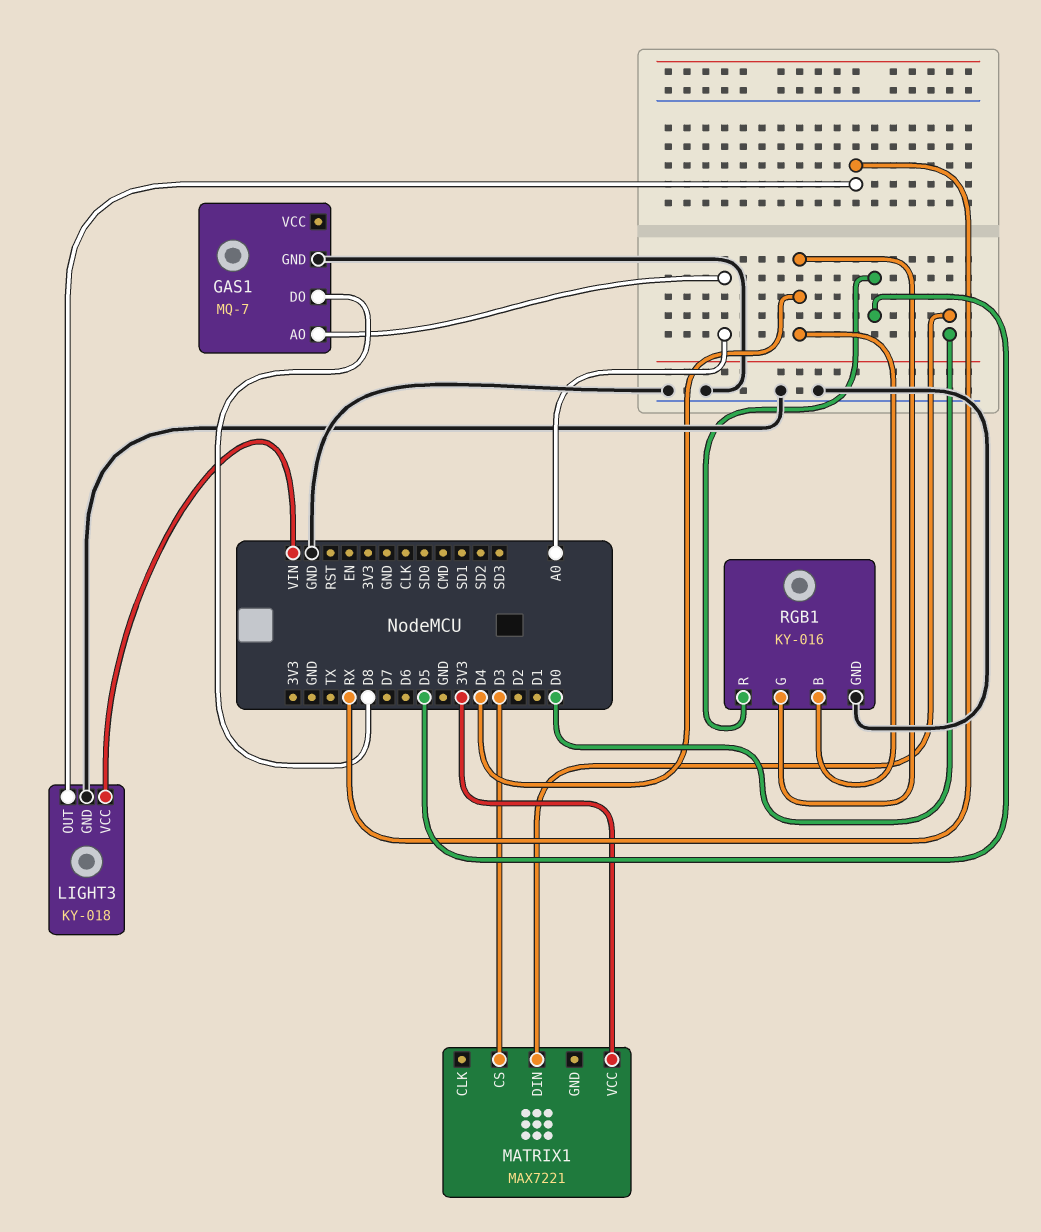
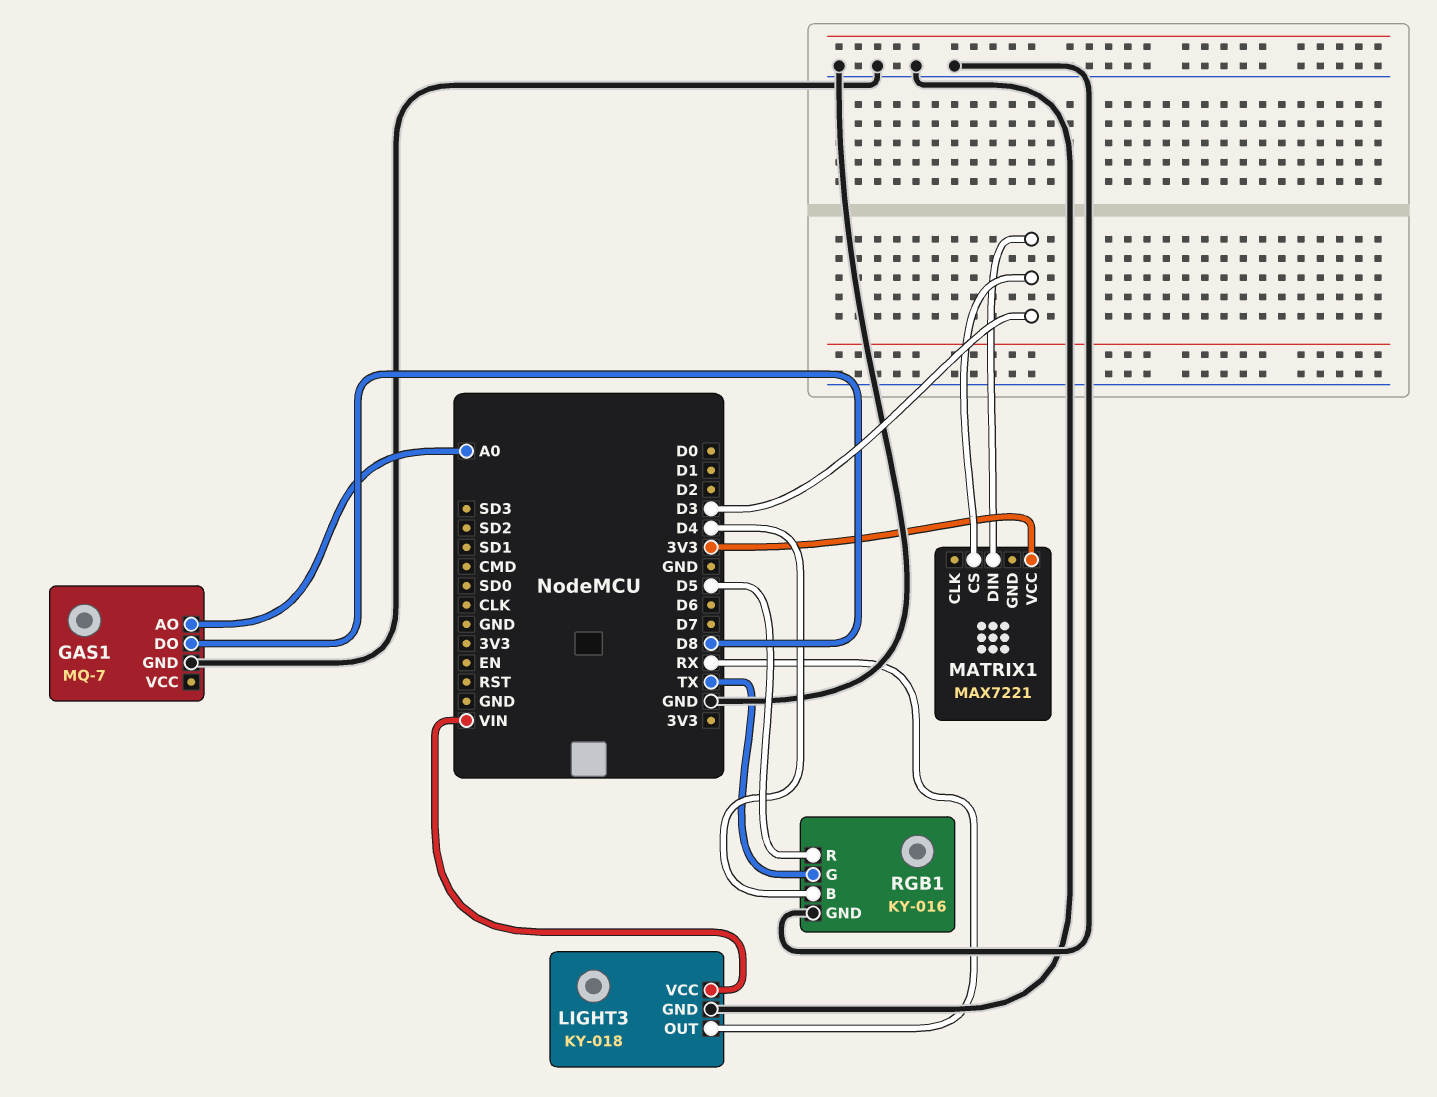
MATRIX1 pin DIN: D0 -> D3
RGB1 pin G: D4 -> TX

